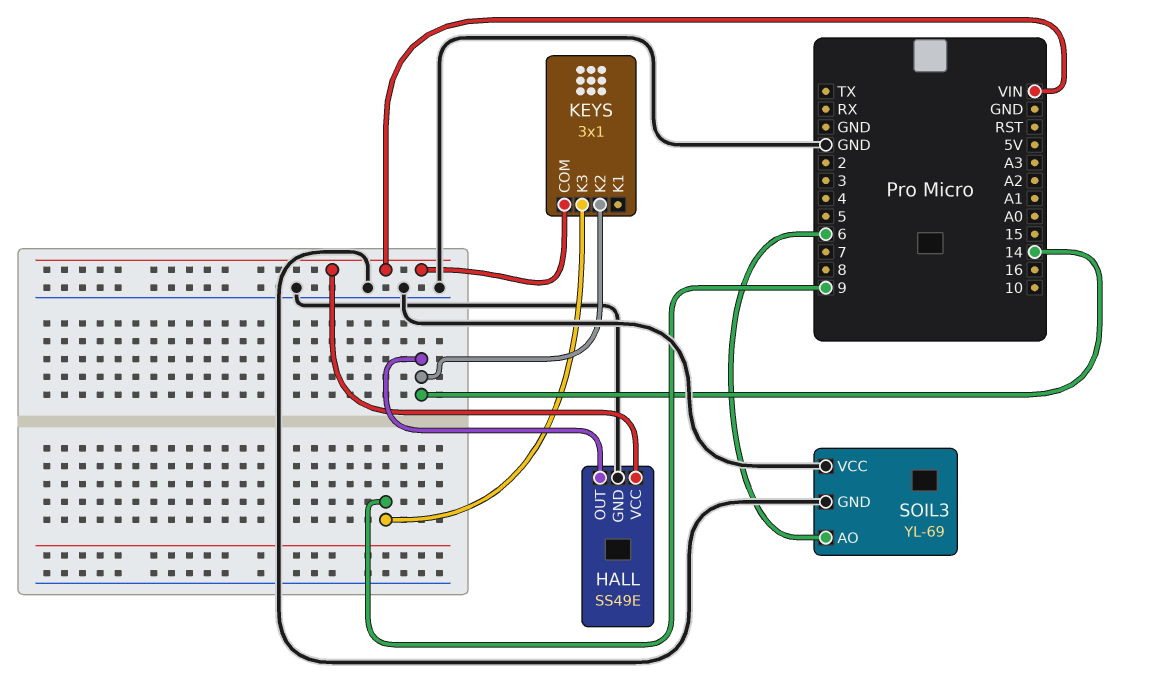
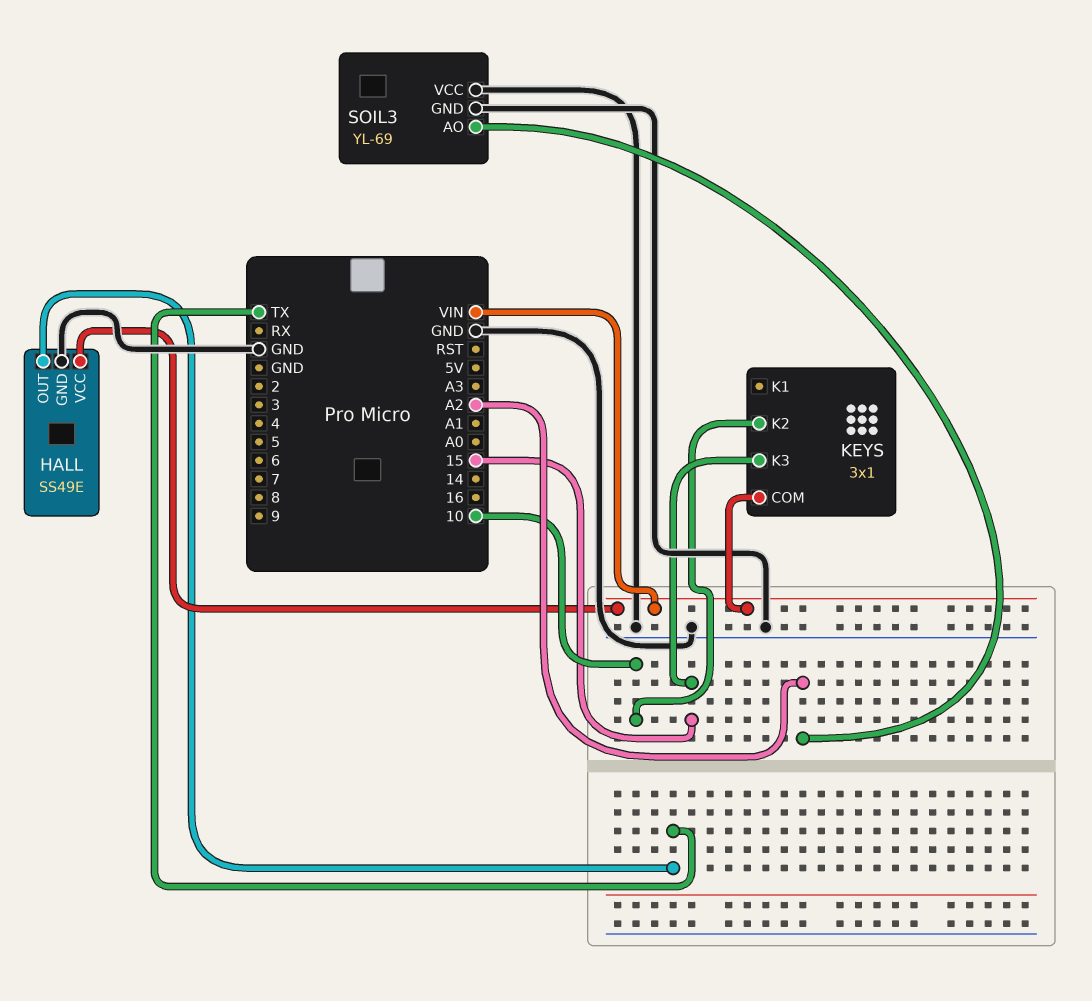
HALL pin OUT: 14 -> TX
KEYS pin K2: 14 -> 10
KEYS pin K3: 9 -> 15
SOIL3 pin AO: 6 -> A2

